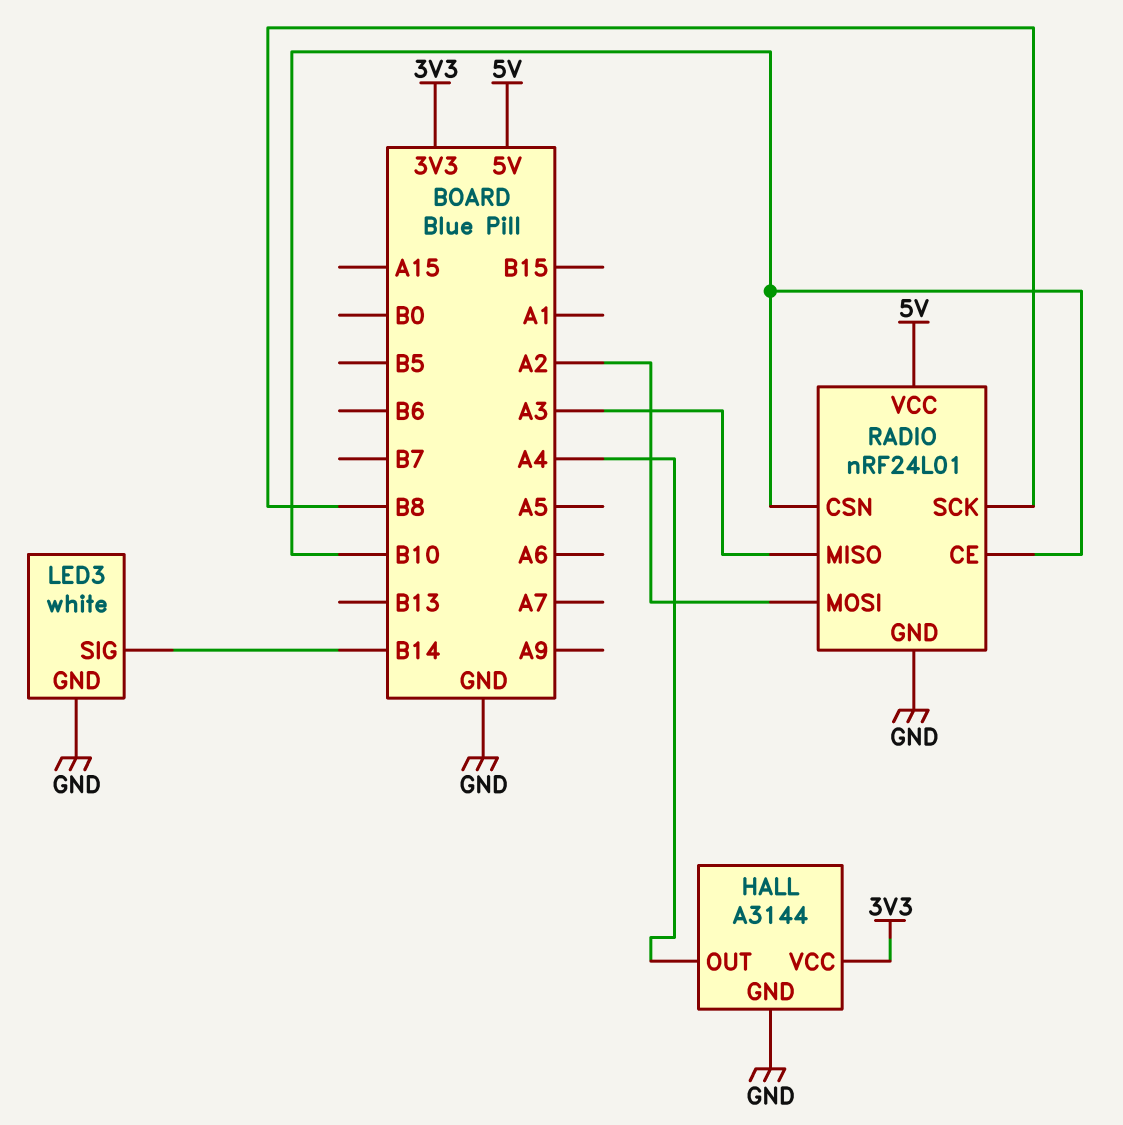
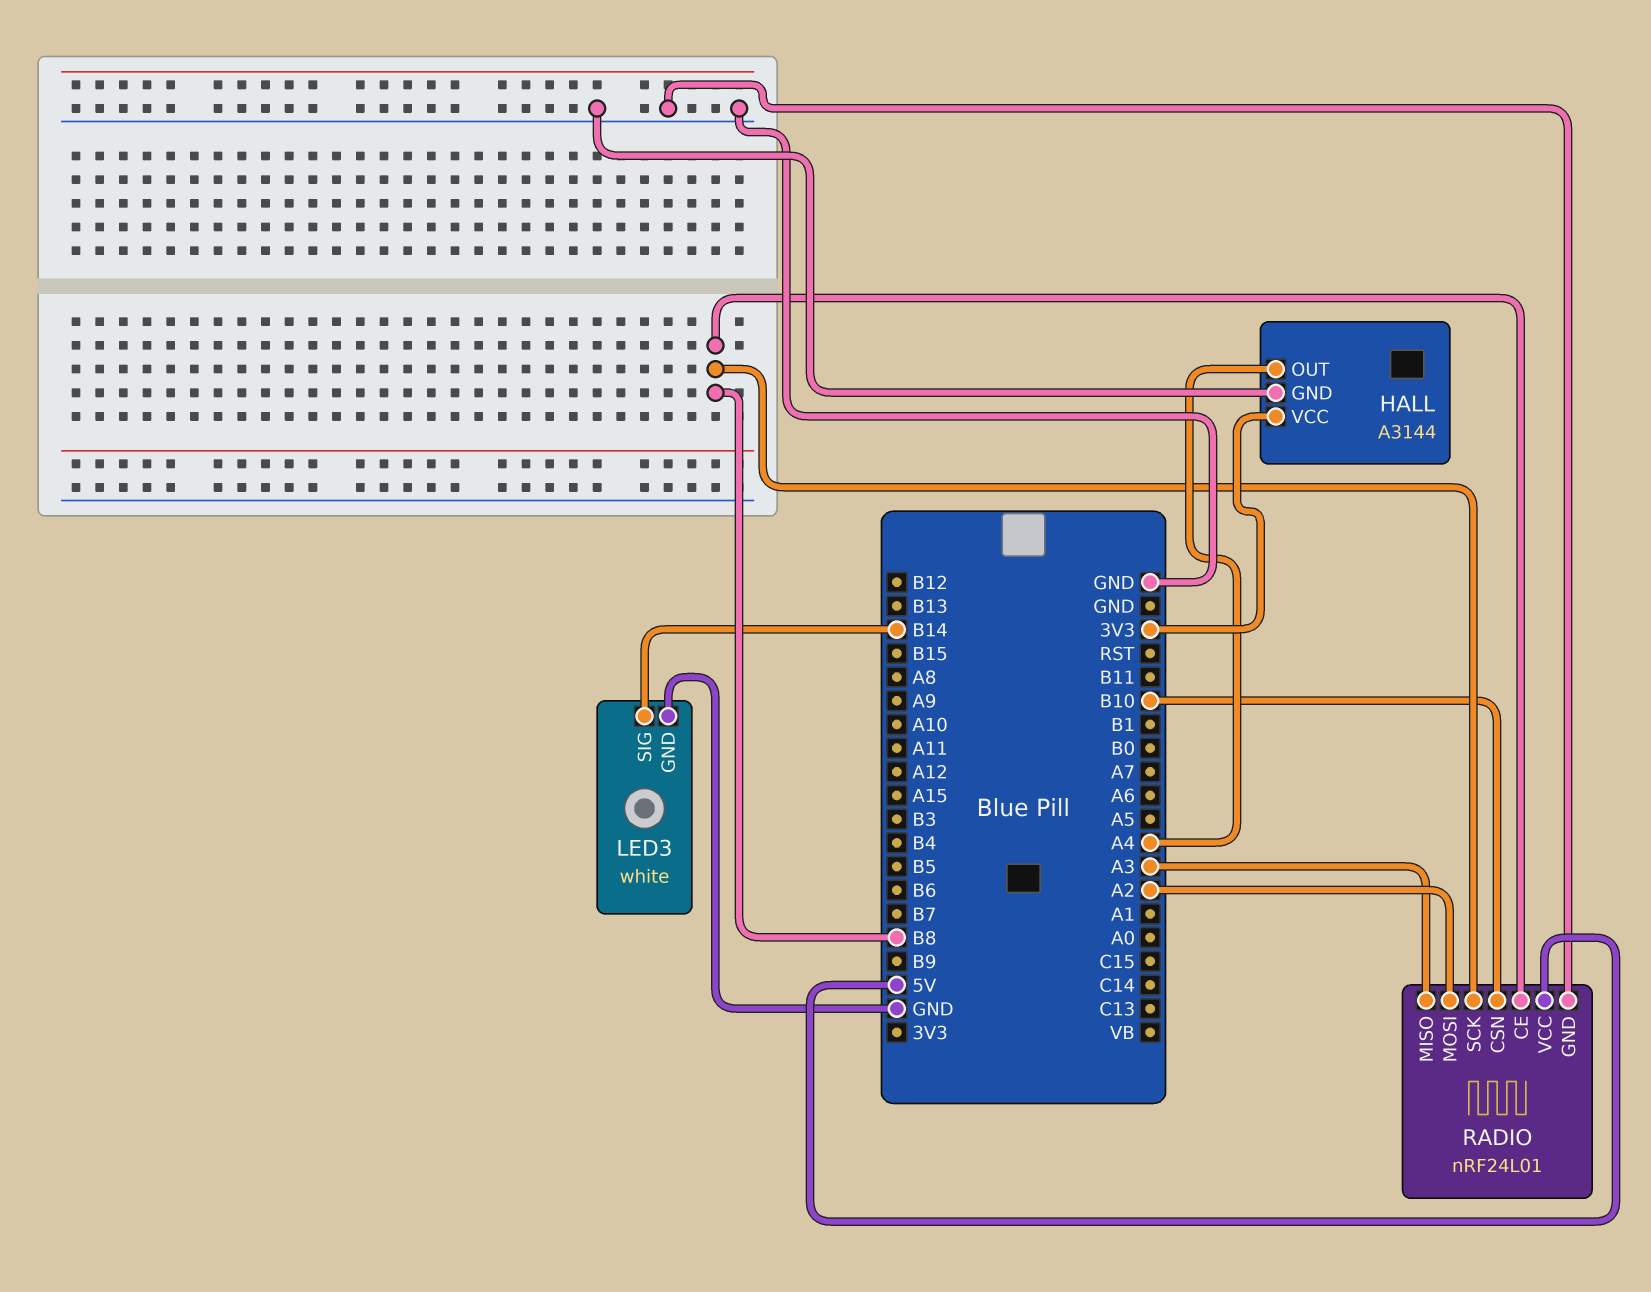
RADIO pin CE: B10 -> B8

